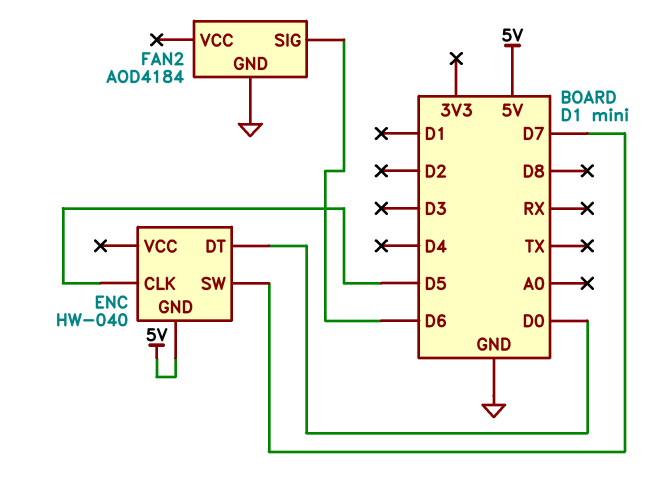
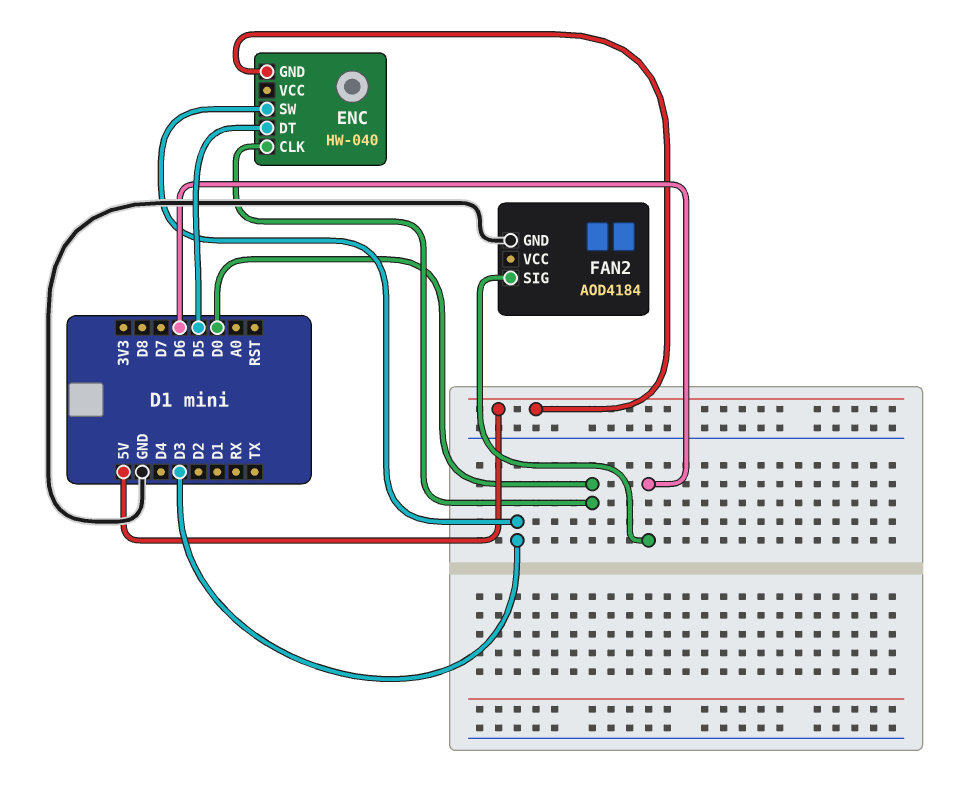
ENC pin CLK: D5 -> D0
ENC pin DT: D0 -> D5
ENC pin SW: D7 -> D3

